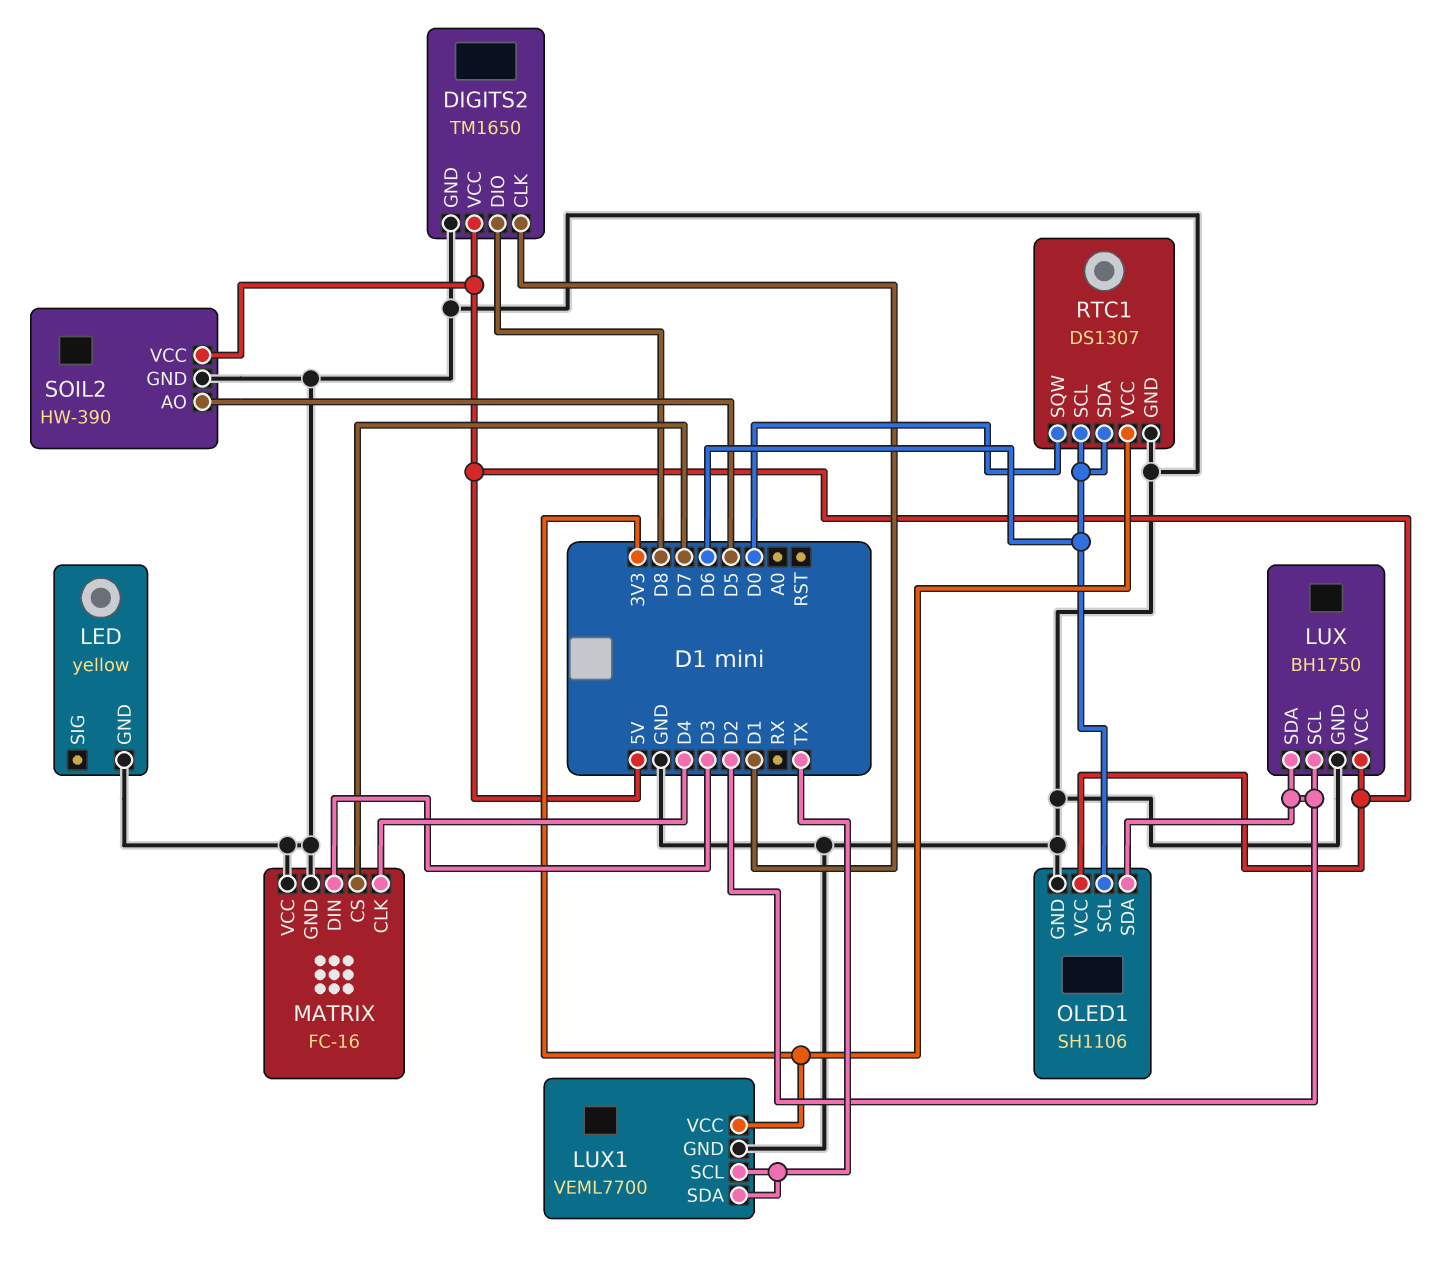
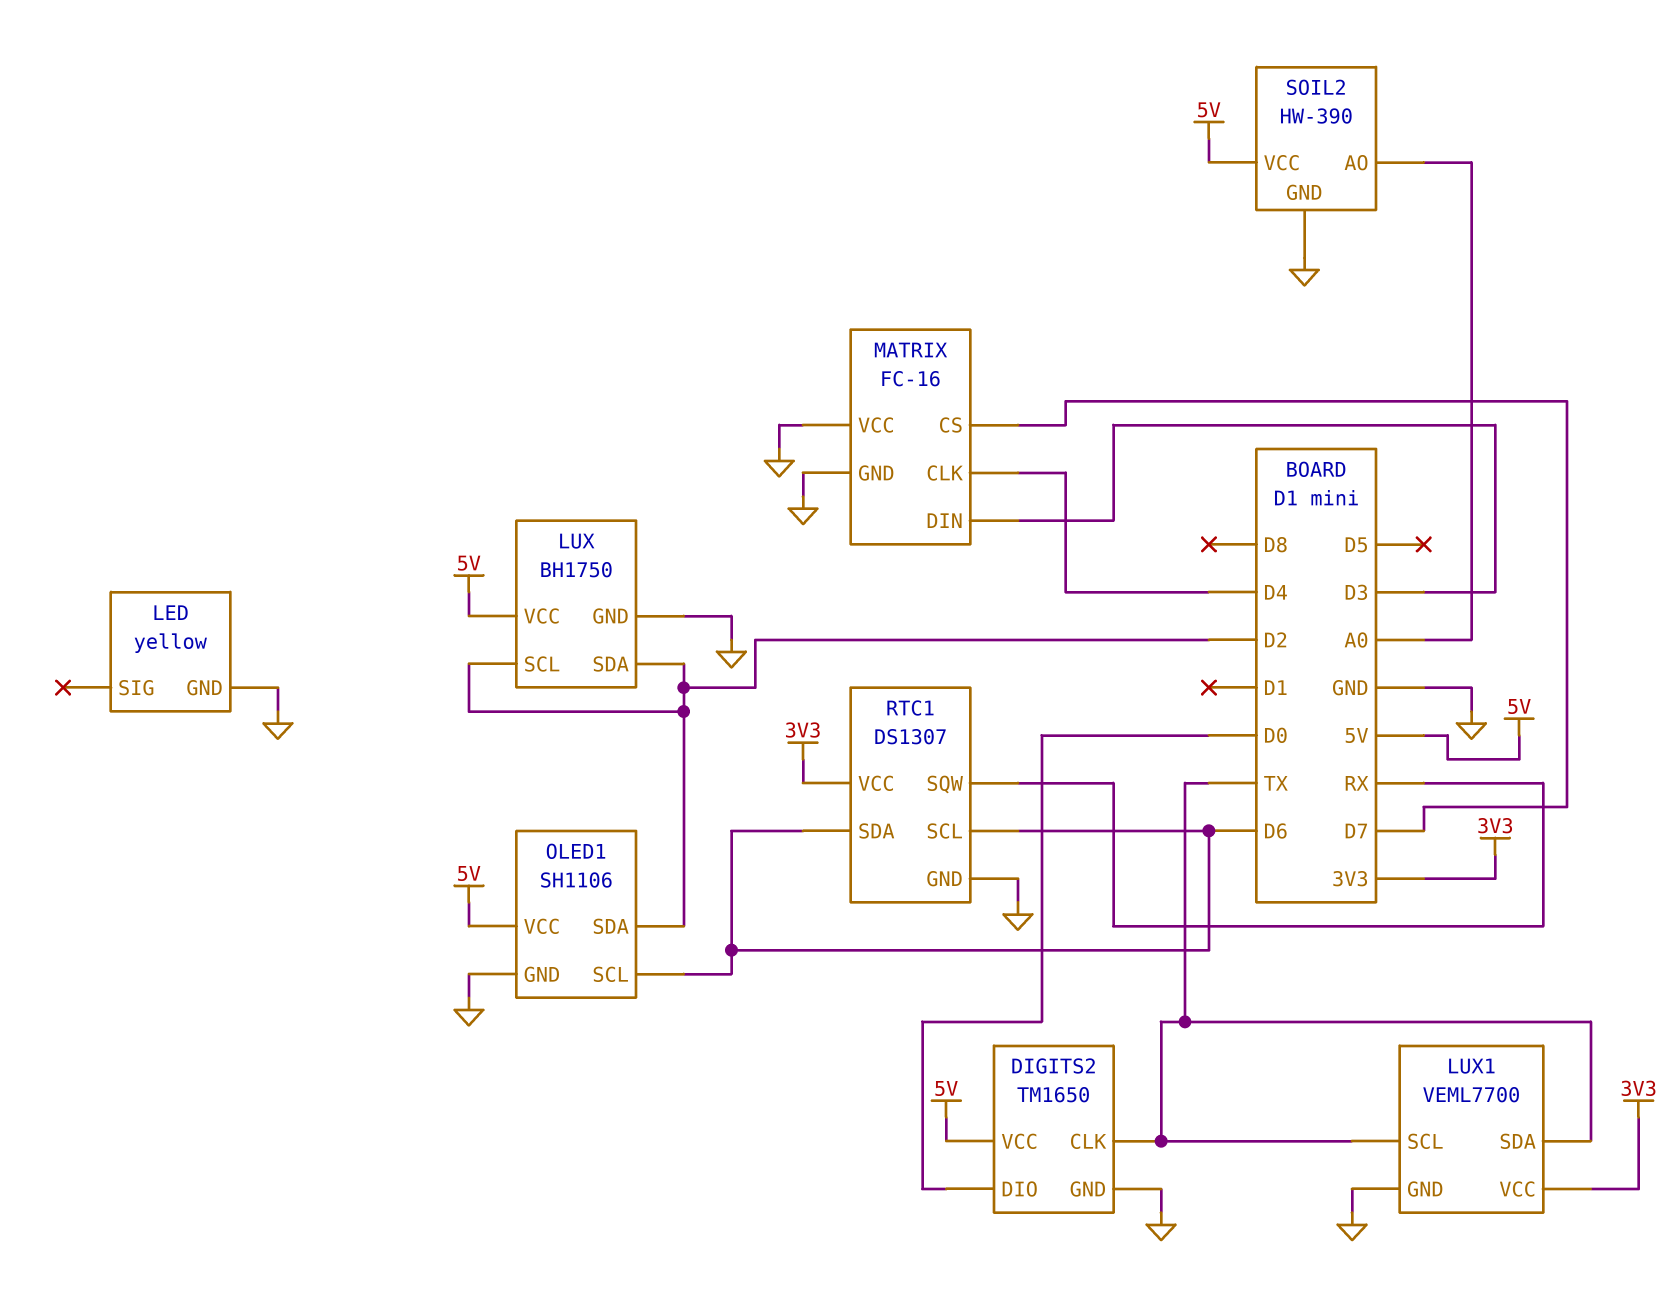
DIGITS2 pin CLK: D1 -> TX
DIGITS2 pin DIO: D8 -> D0
RTC1 pin SQW: D0 -> RX
SOIL2 pin AO: D5 -> A0

